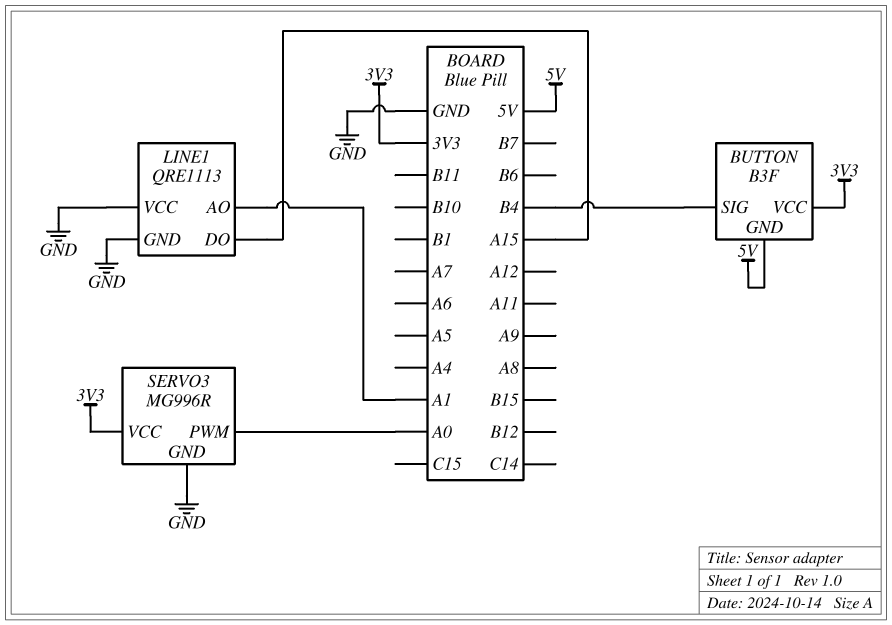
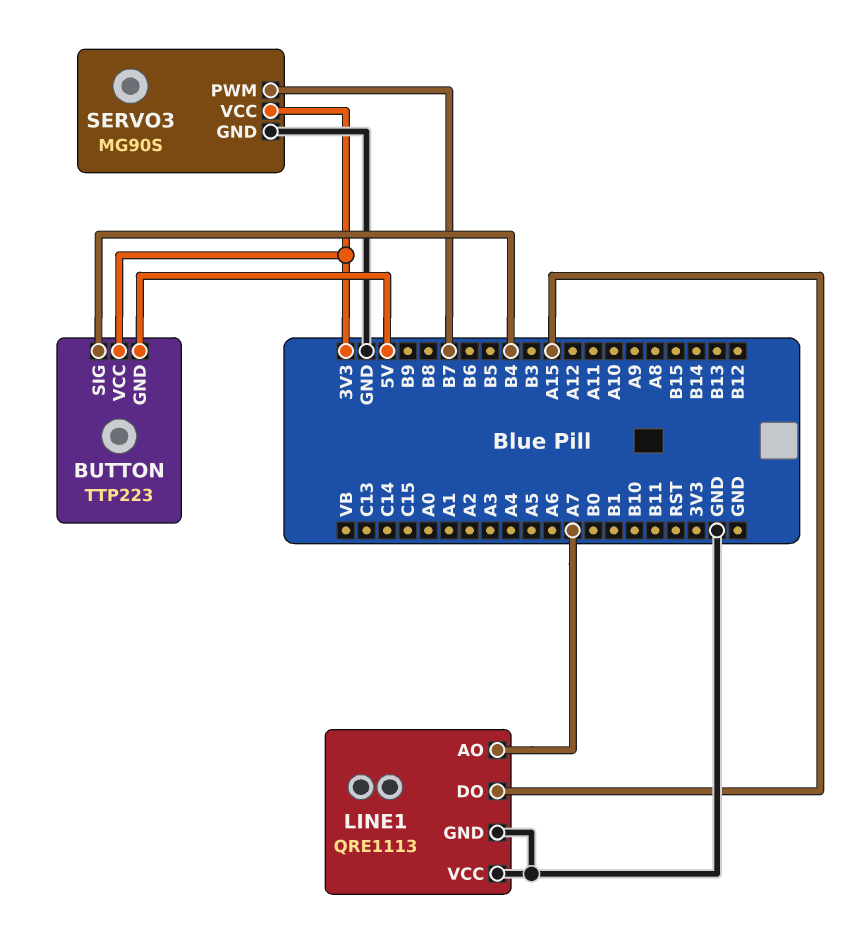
BUTTON: B3F -> TTP223
LINE1 pin AO: A1 -> A7
SERVO3: MG996R -> MG90S
SERVO3 pin PWM: A0 -> B7

